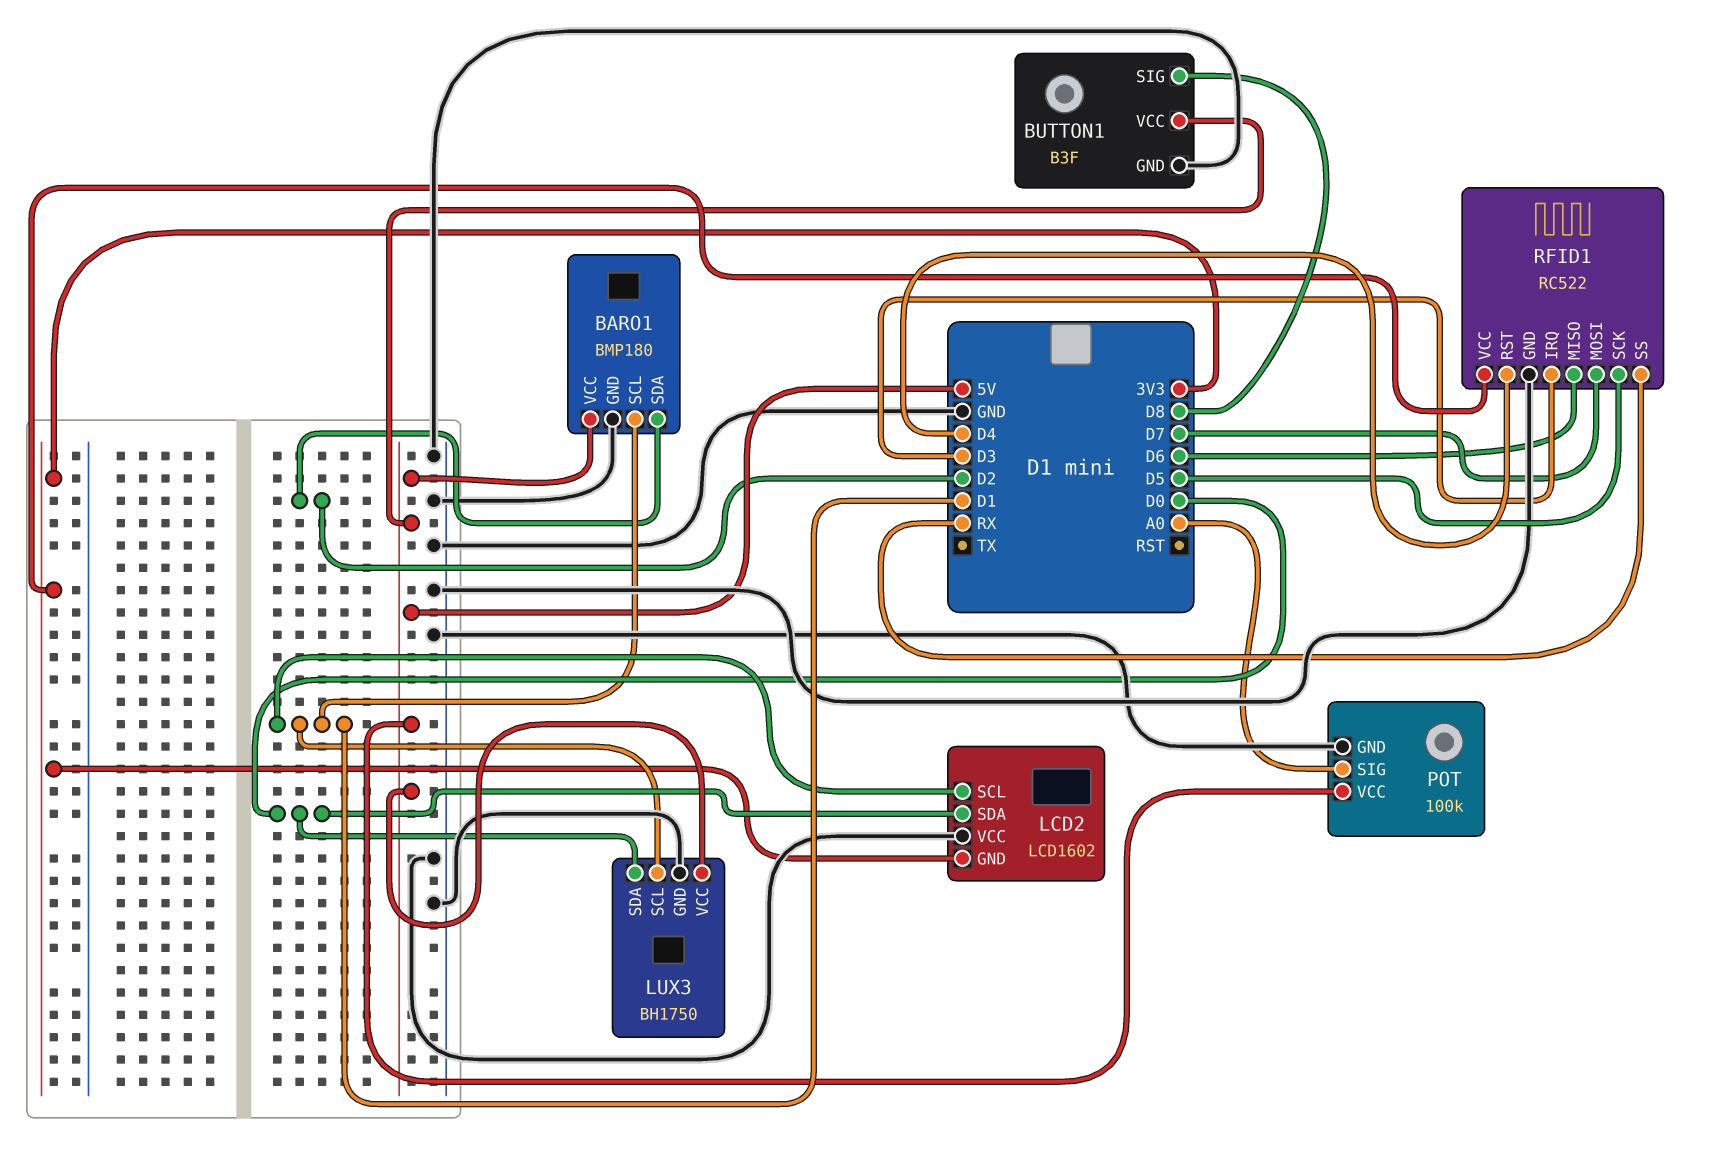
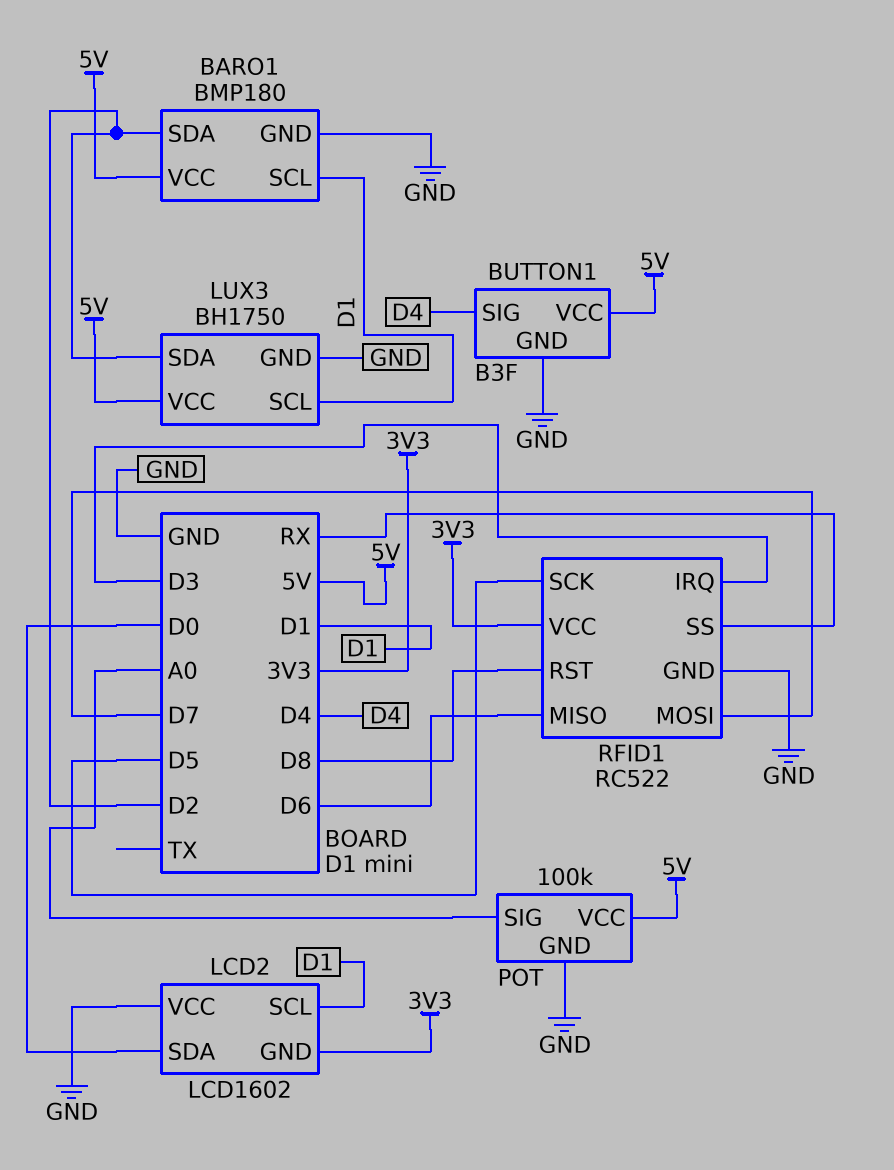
BUTTON1 pin SIG: D8 -> D4
LUX3 pin SDA: D0 -> D2
RFID1 pin RST: D4 -> D8

